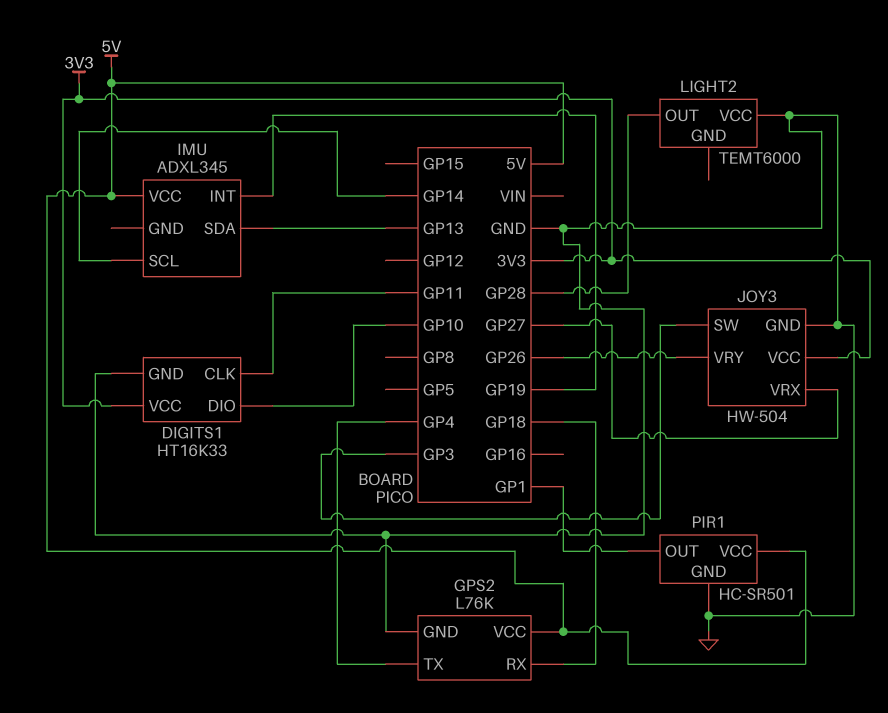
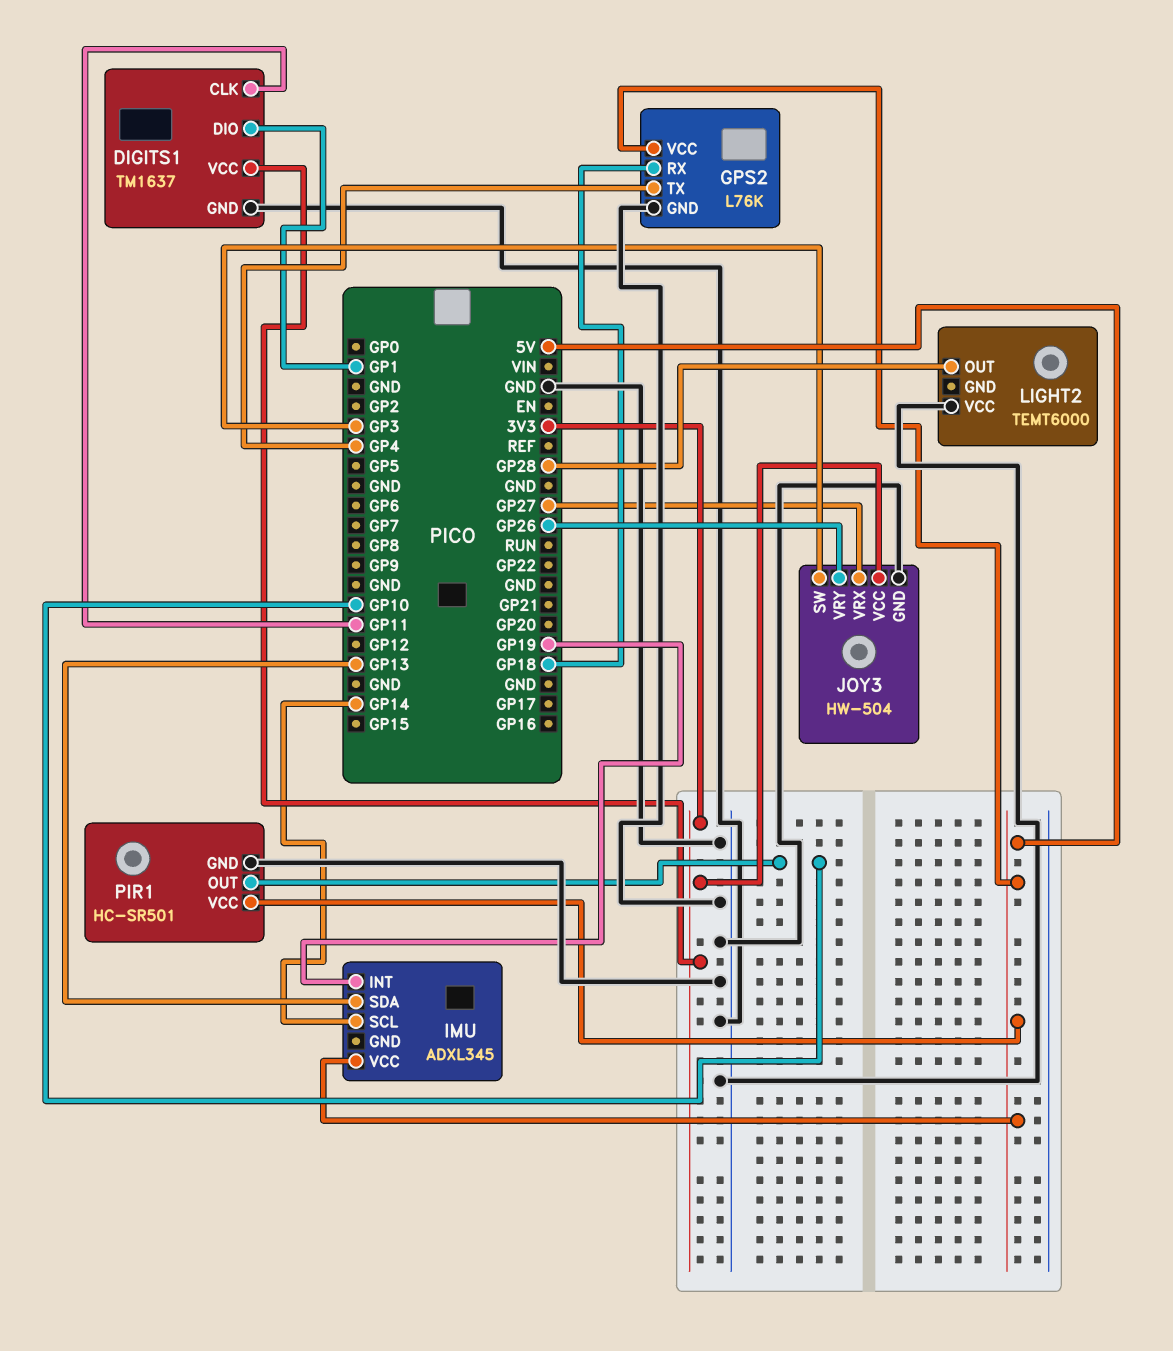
DIGITS1: HT16K33 -> TM1637
DIGITS1 pin DIO: GP10 -> GP1
PIR1 pin OUT: GP1 -> GP10

